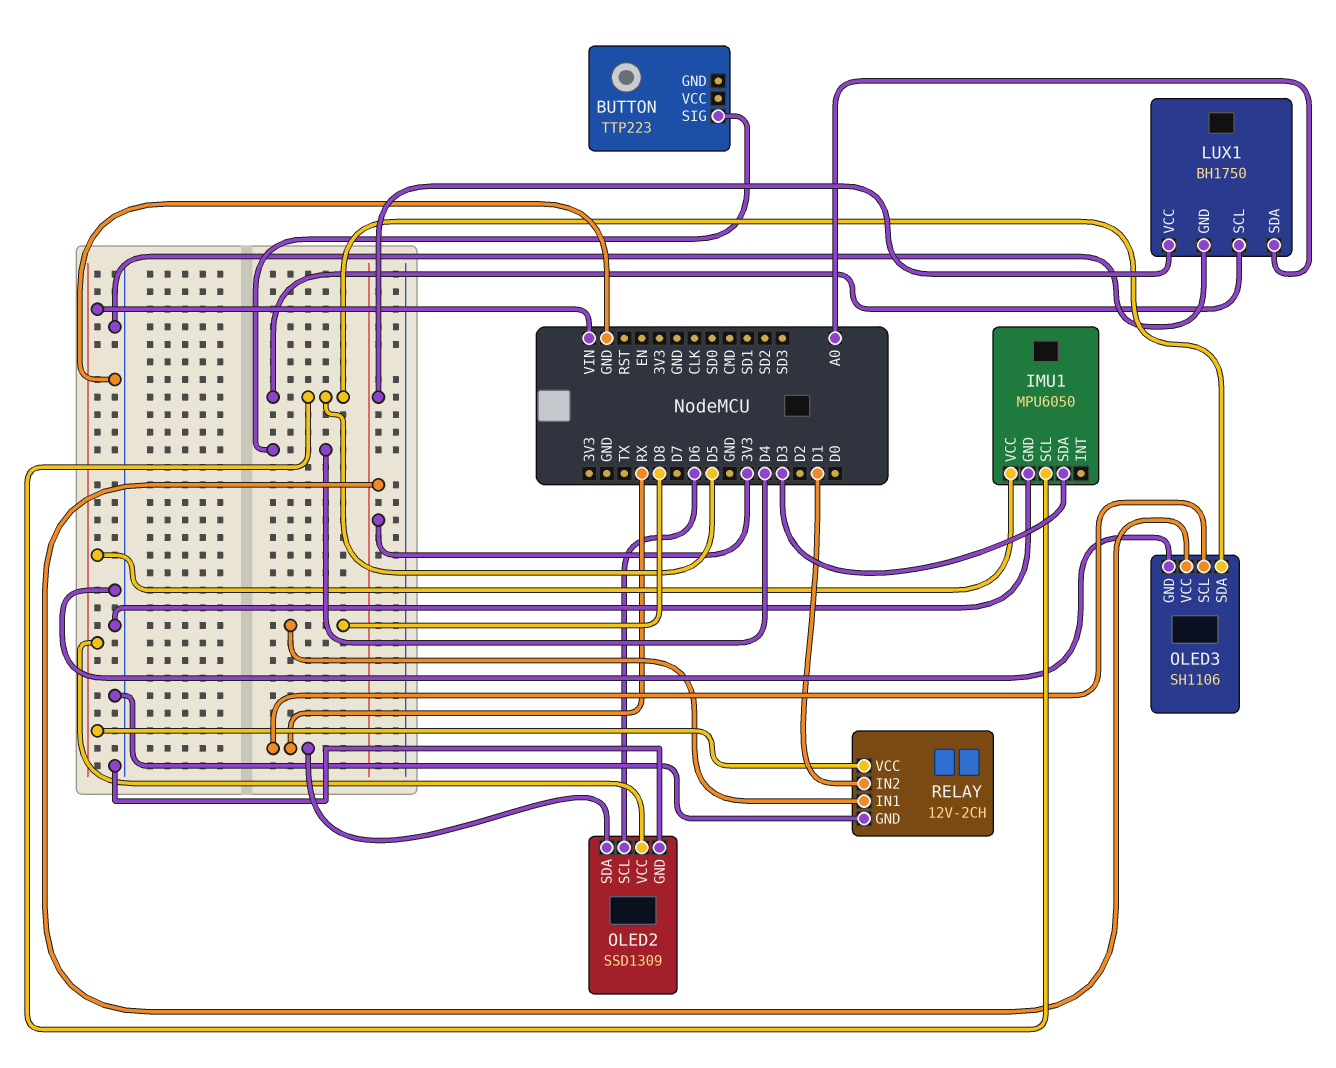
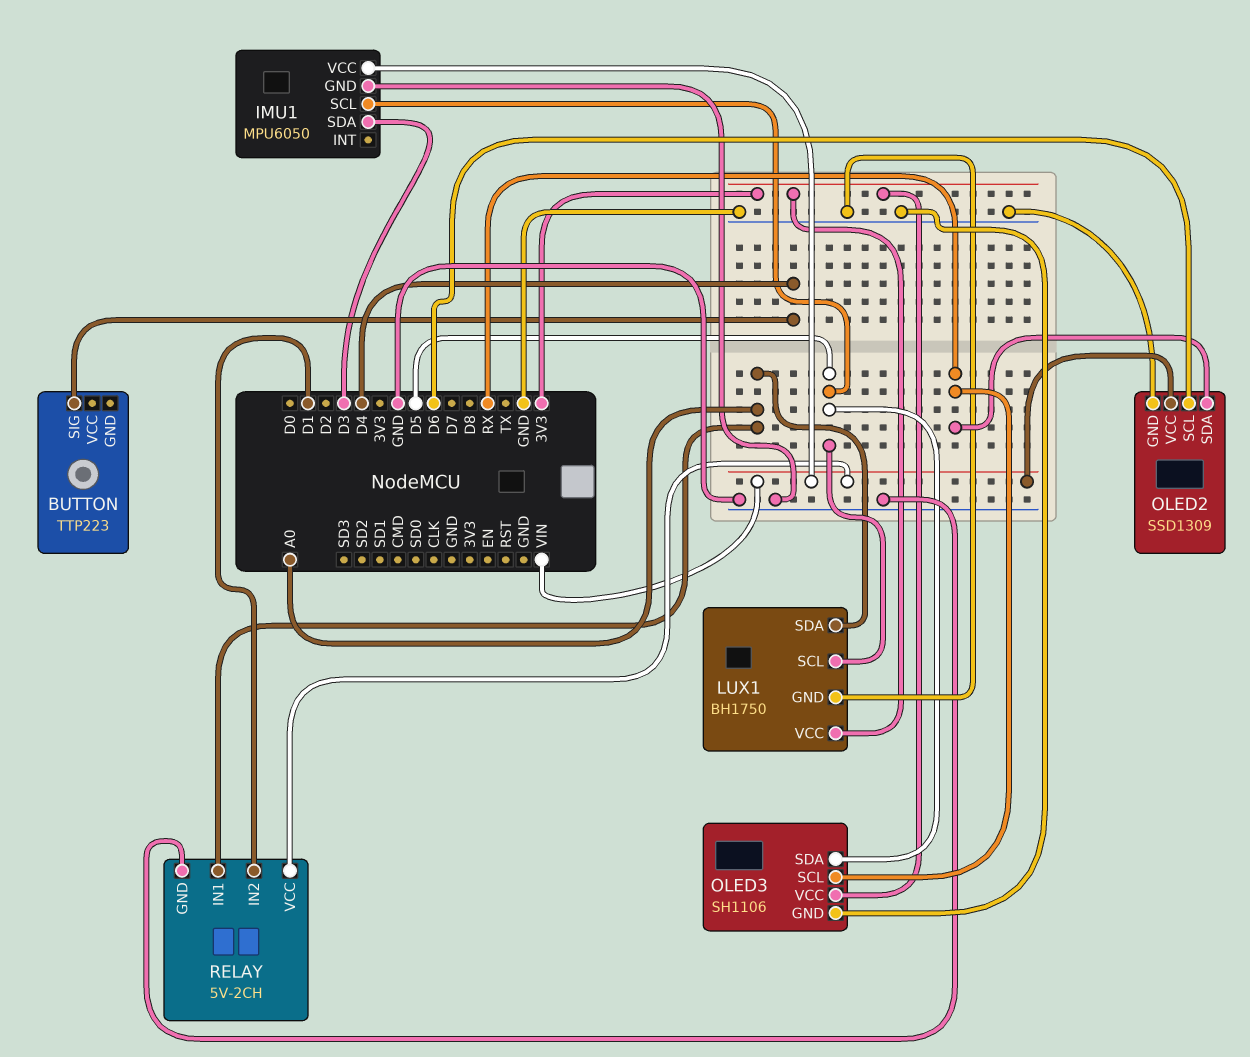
RELAY: 12V-2CH -> 5V-2CH
RELAY pin IN1: D8 -> A0

